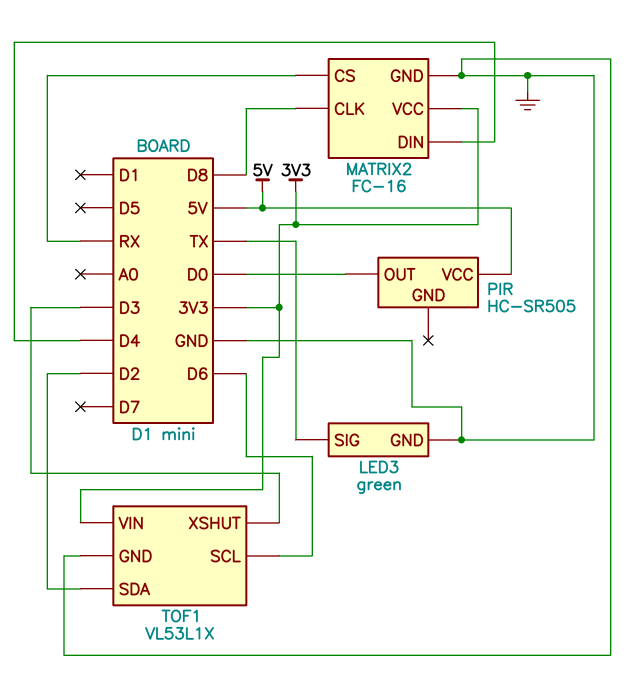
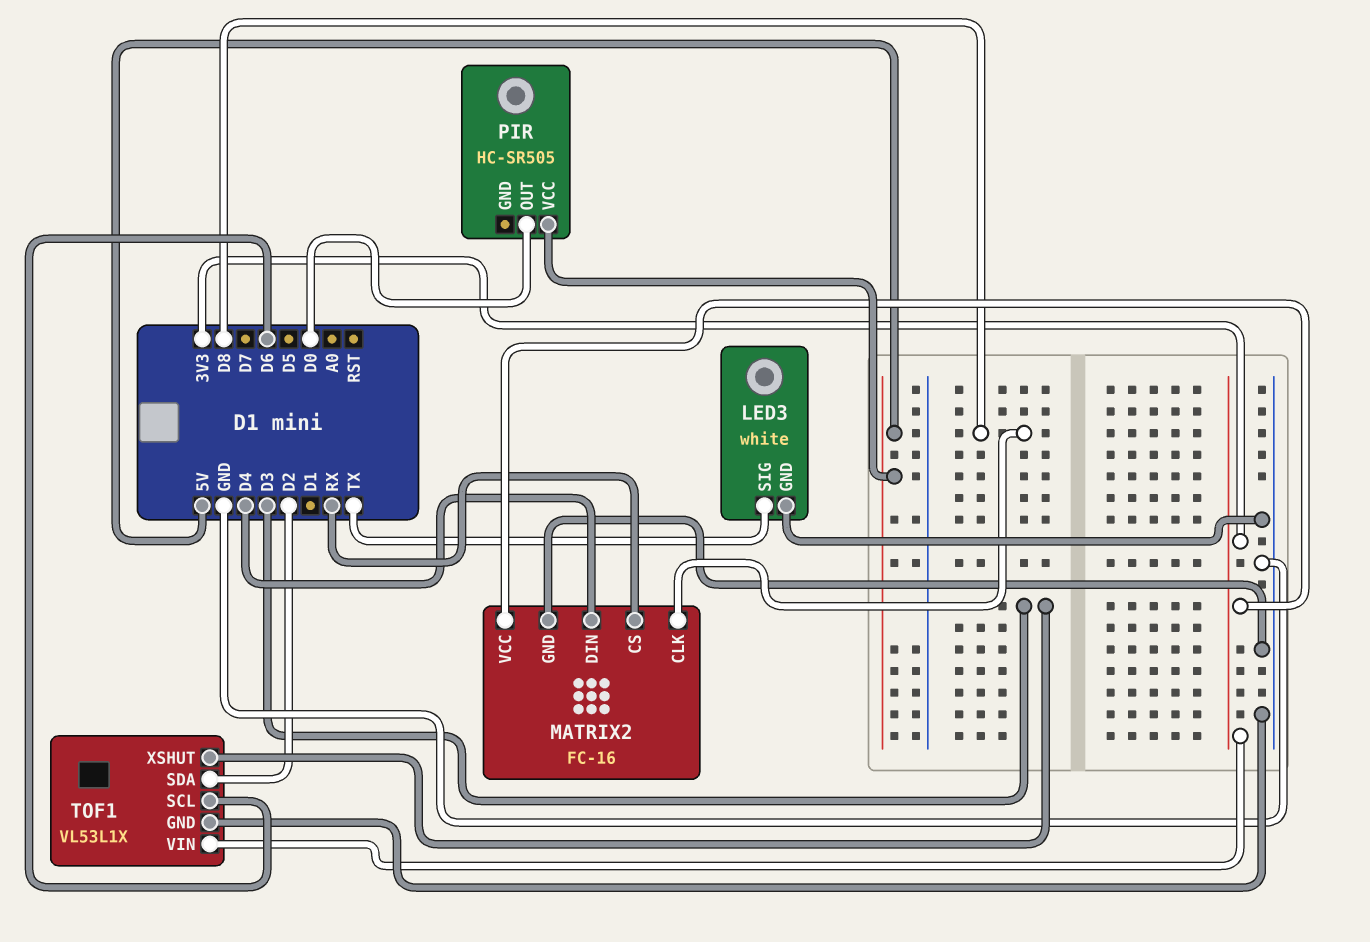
LED3: green -> white

